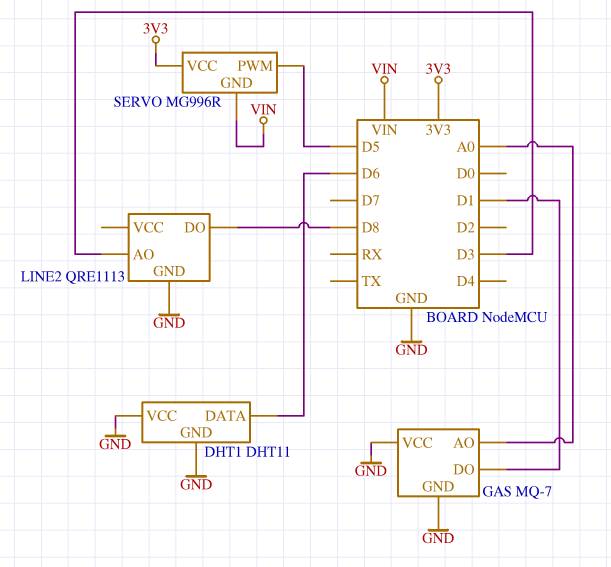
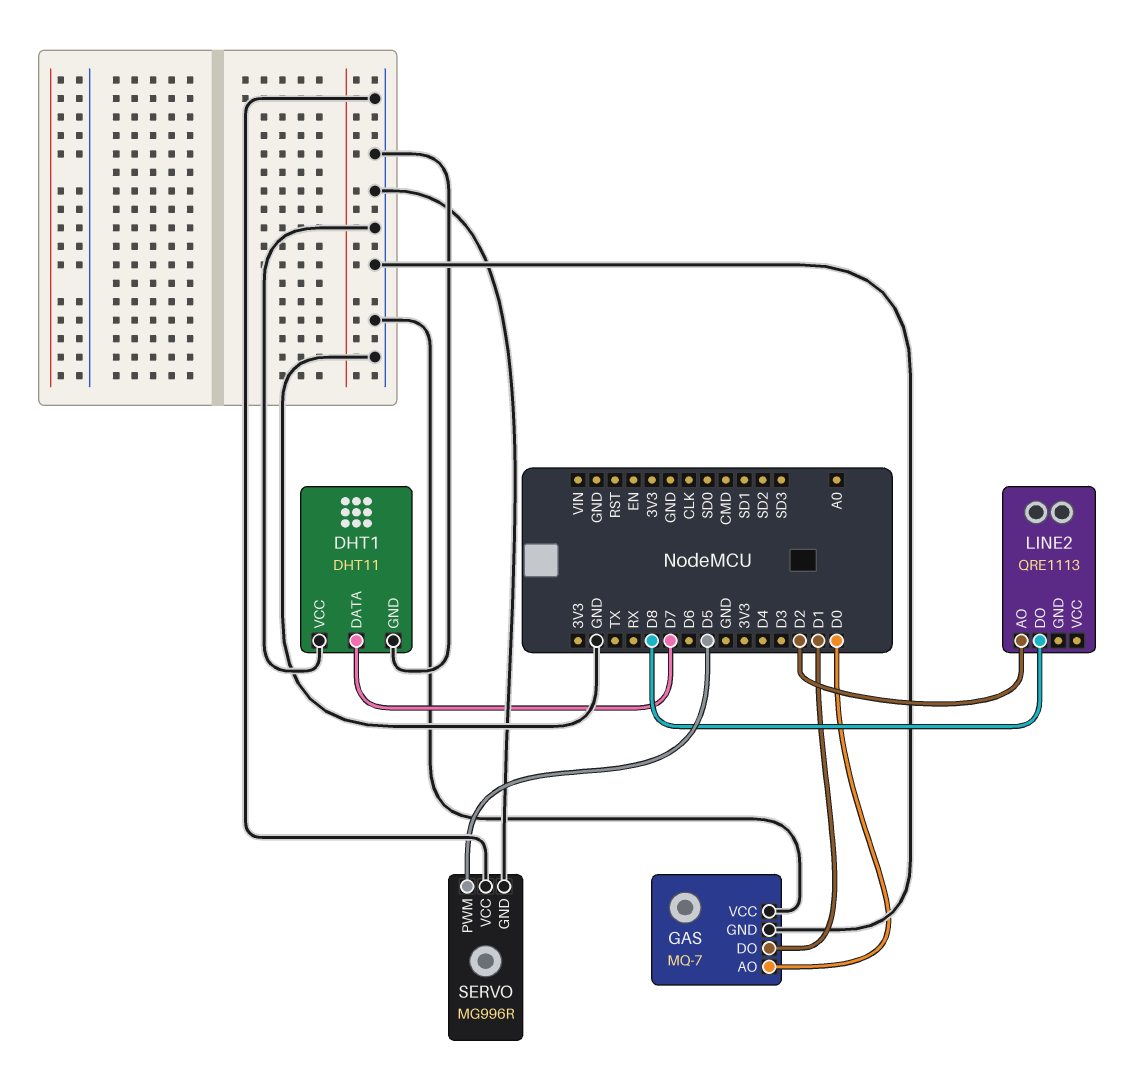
DHT1 pin DATA: D6 -> D7
GAS pin AO: A0 -> D0
LINE2 pin AO: D3 -> D2
LINE2 pin GND: GND -> none
SERVO pin GND: VIN -> GND
SERVO pin VCC: 3V3 -> GND

